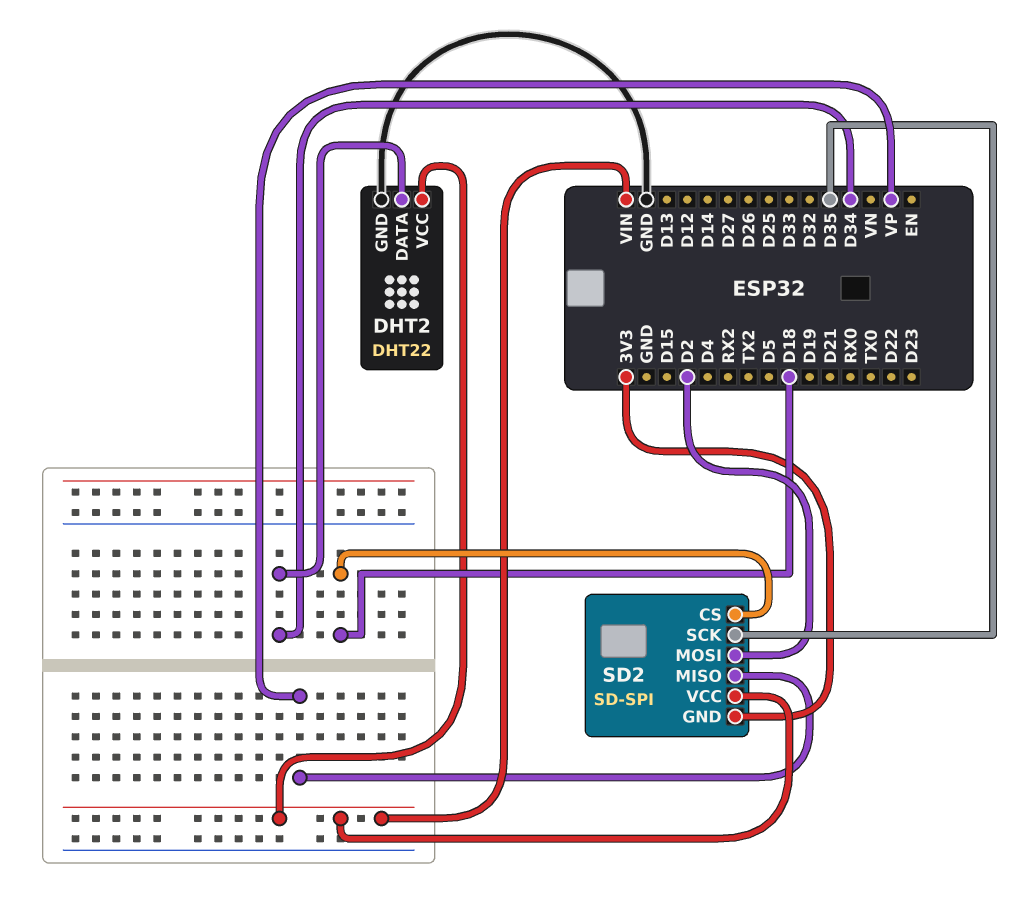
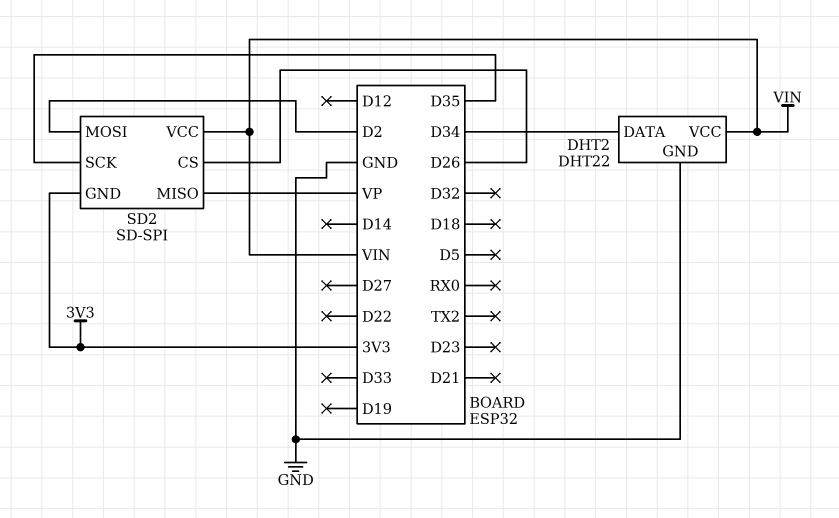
SD2 pin CS: D18 -> D26

